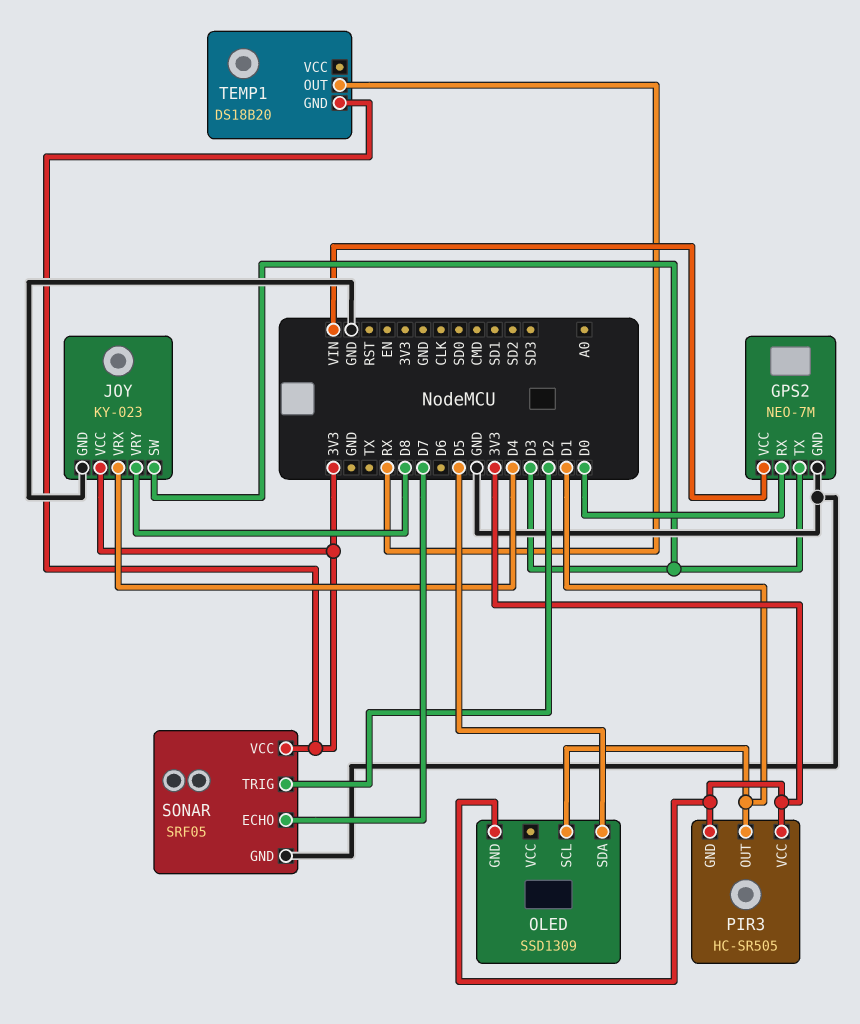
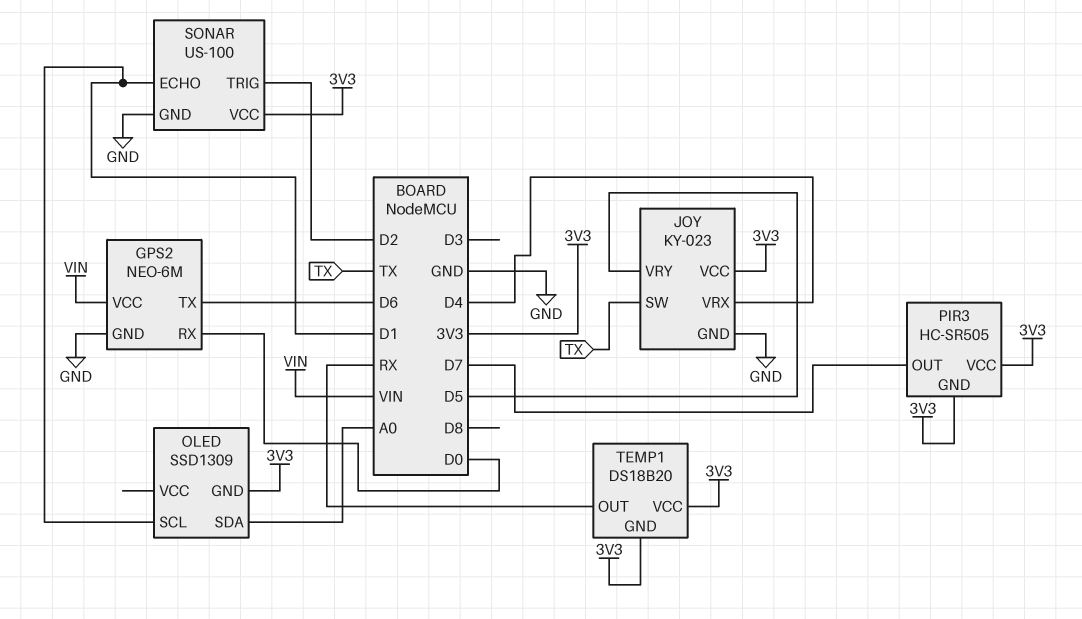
GPS2: NEO-7M -> NEO-6M
GPS2 pin TX: D3 -> D6
JOY pin SW: D3 -> TX
JOY pin VRY: D8 -> D5
OLED pin SDA: D5 -> A0
PIR3 pin OUT: D1 -> D7
SONAR: SRF05 -> US-100
SONAR pin ECHO: D7 -> D1
TEMP1 pin VCC: none -> 3V3

